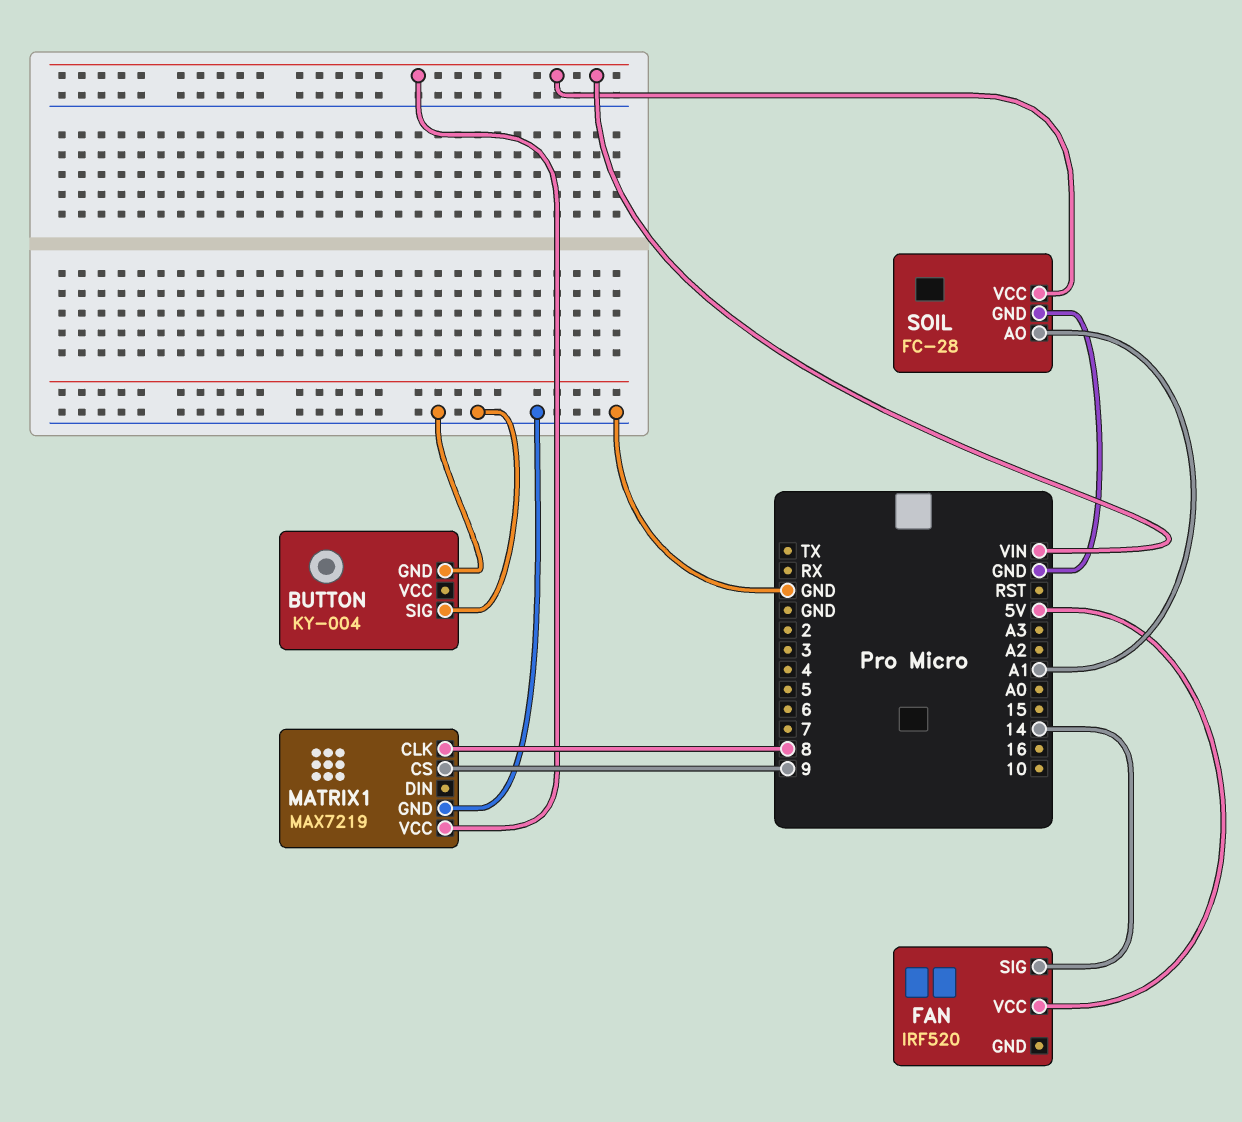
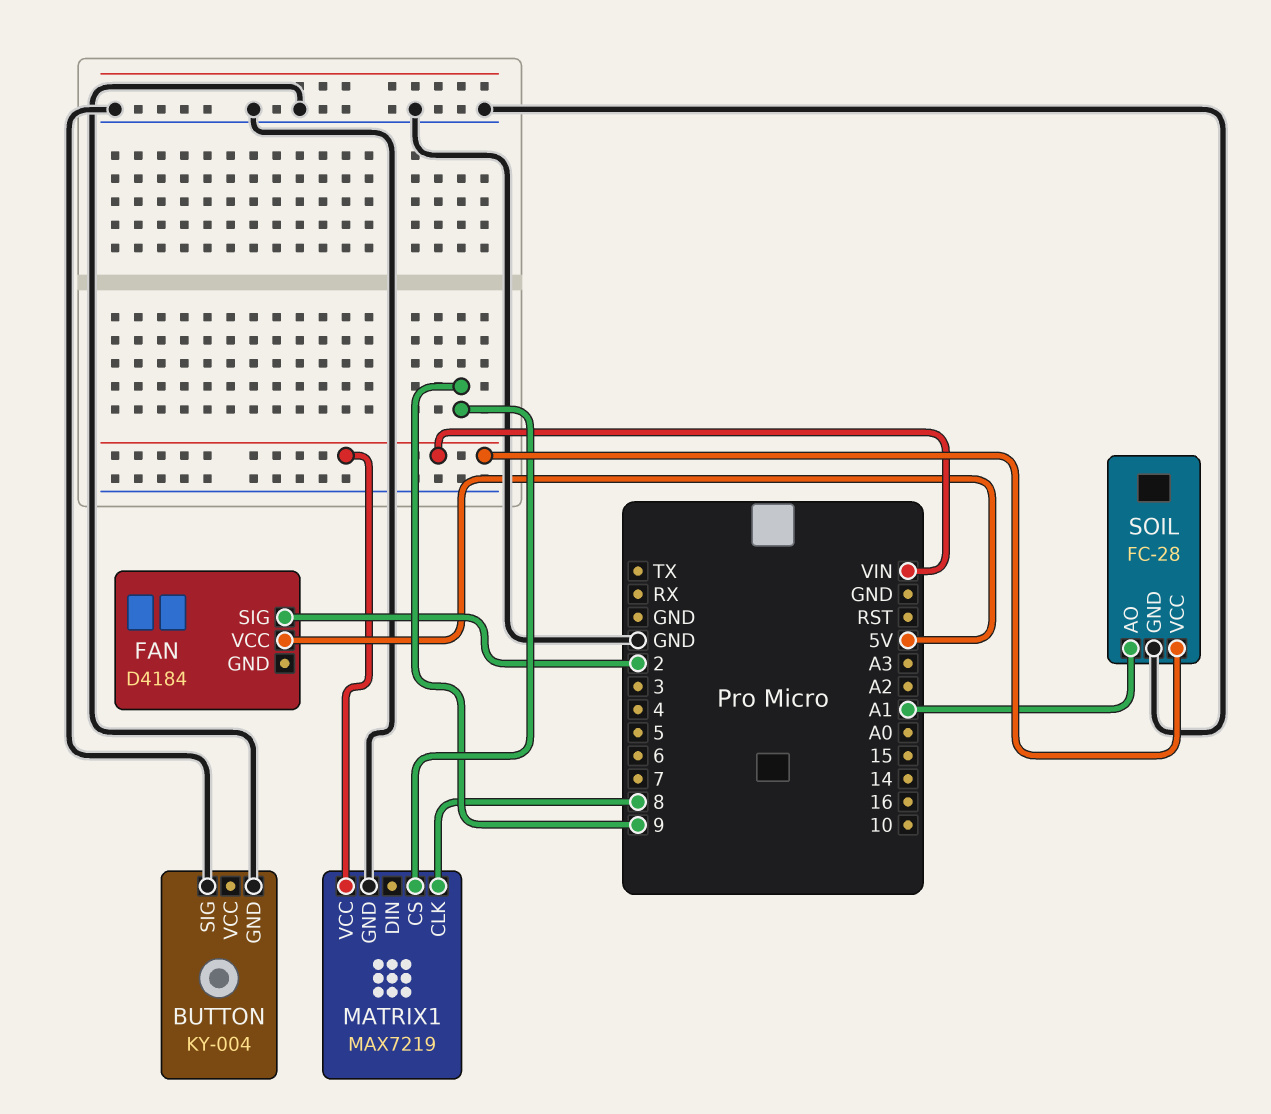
FAN: IRF520 -> D4184
FAN pin SIG: 14 -> 2

